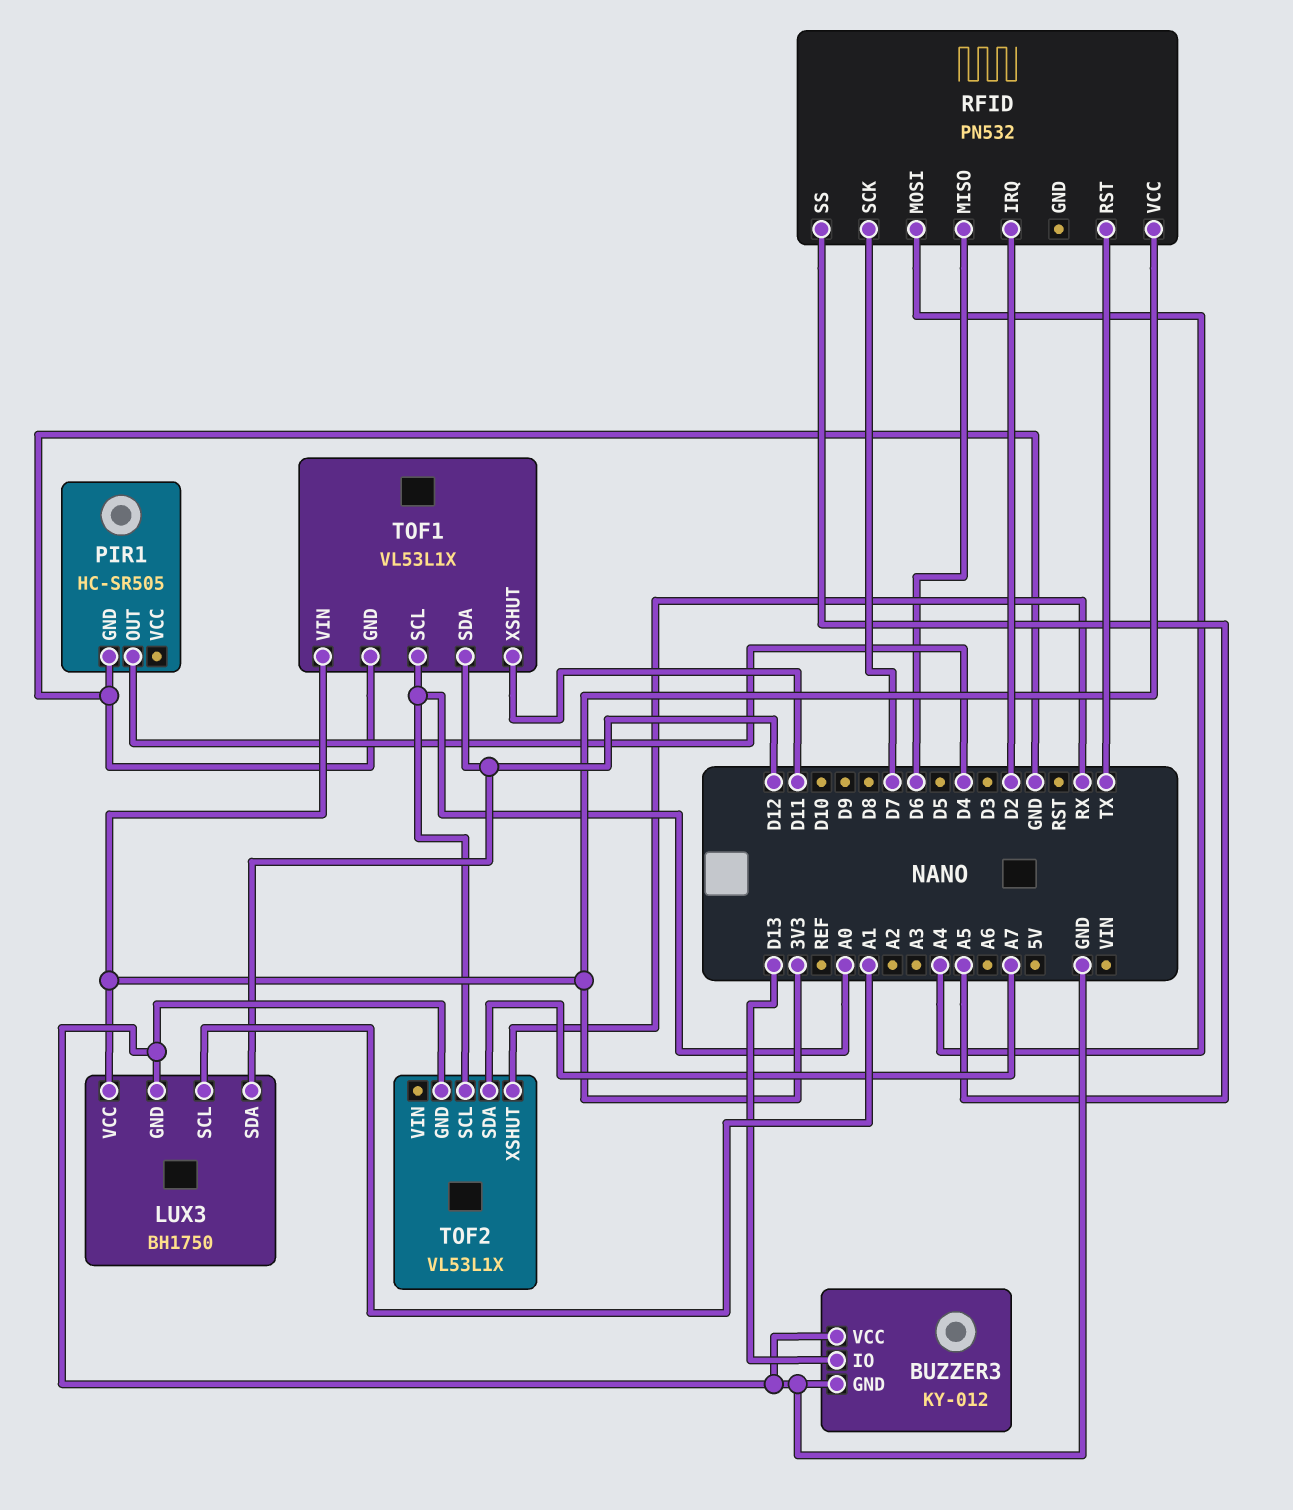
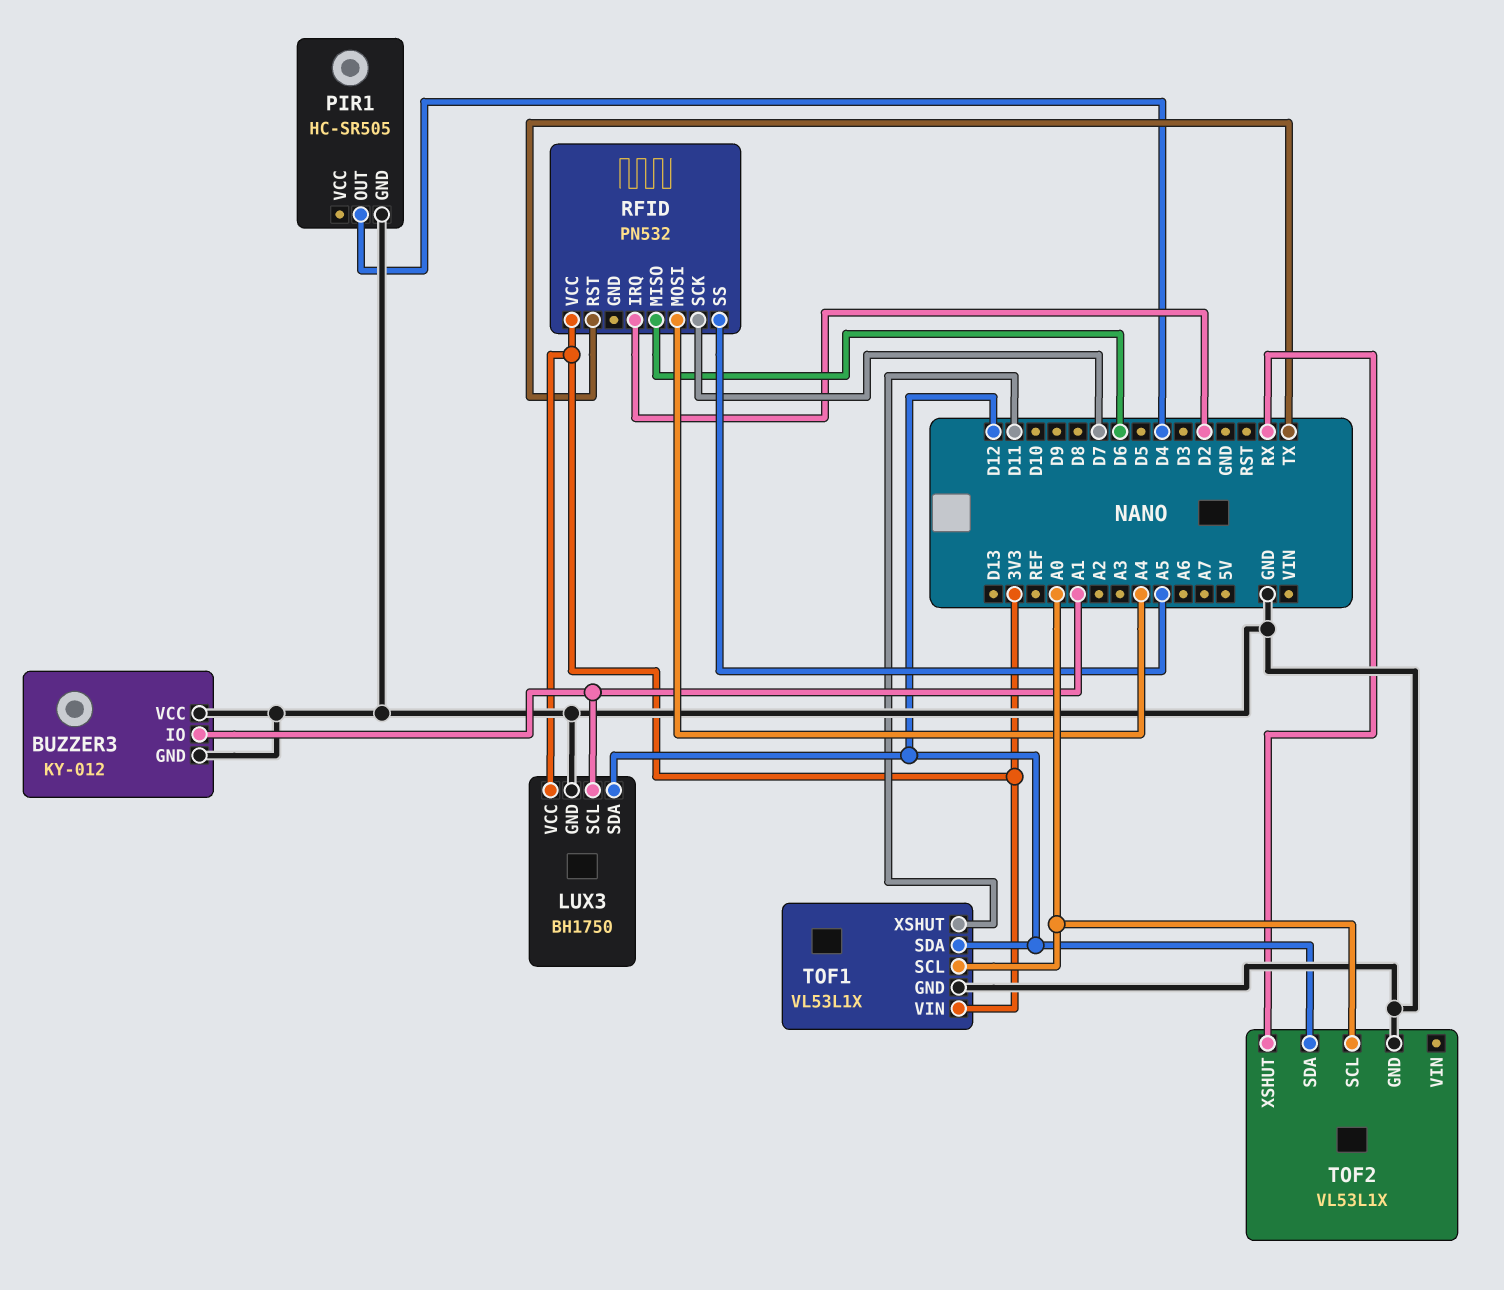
BUZZER3 pin IO: D13 -> A1
TOF2 pin SDA: A7 -> D12

